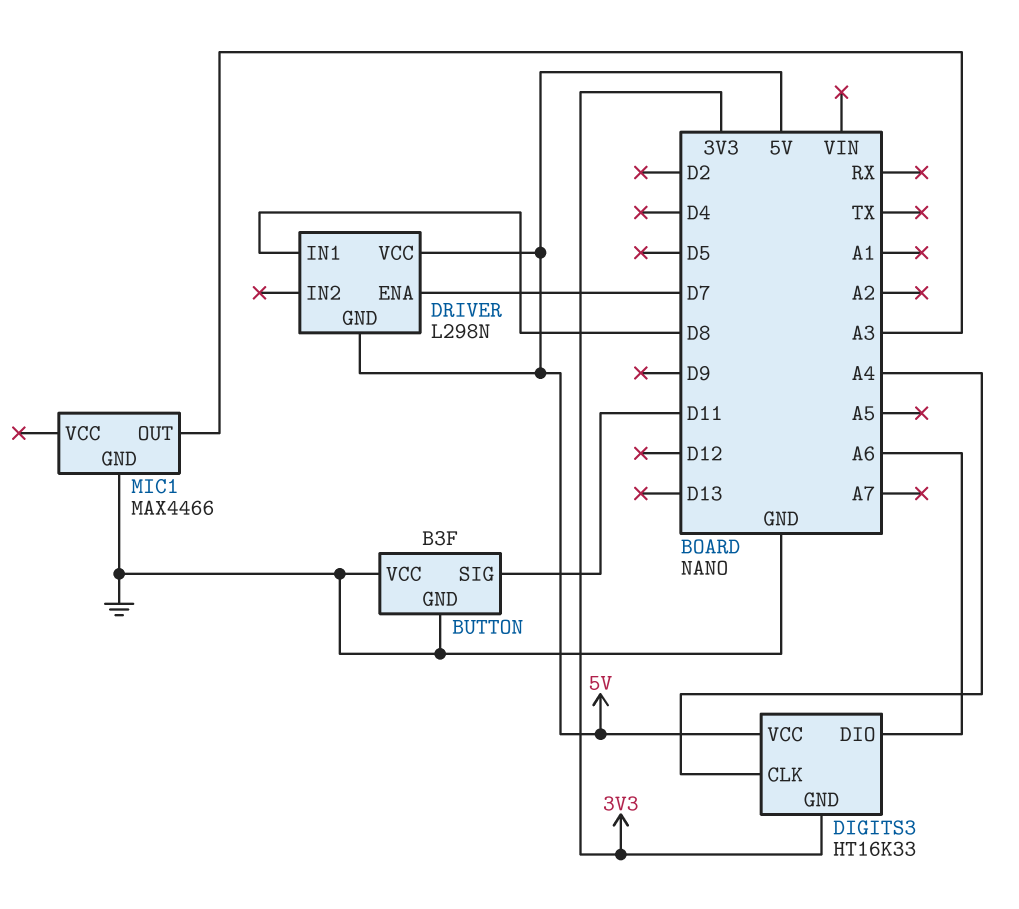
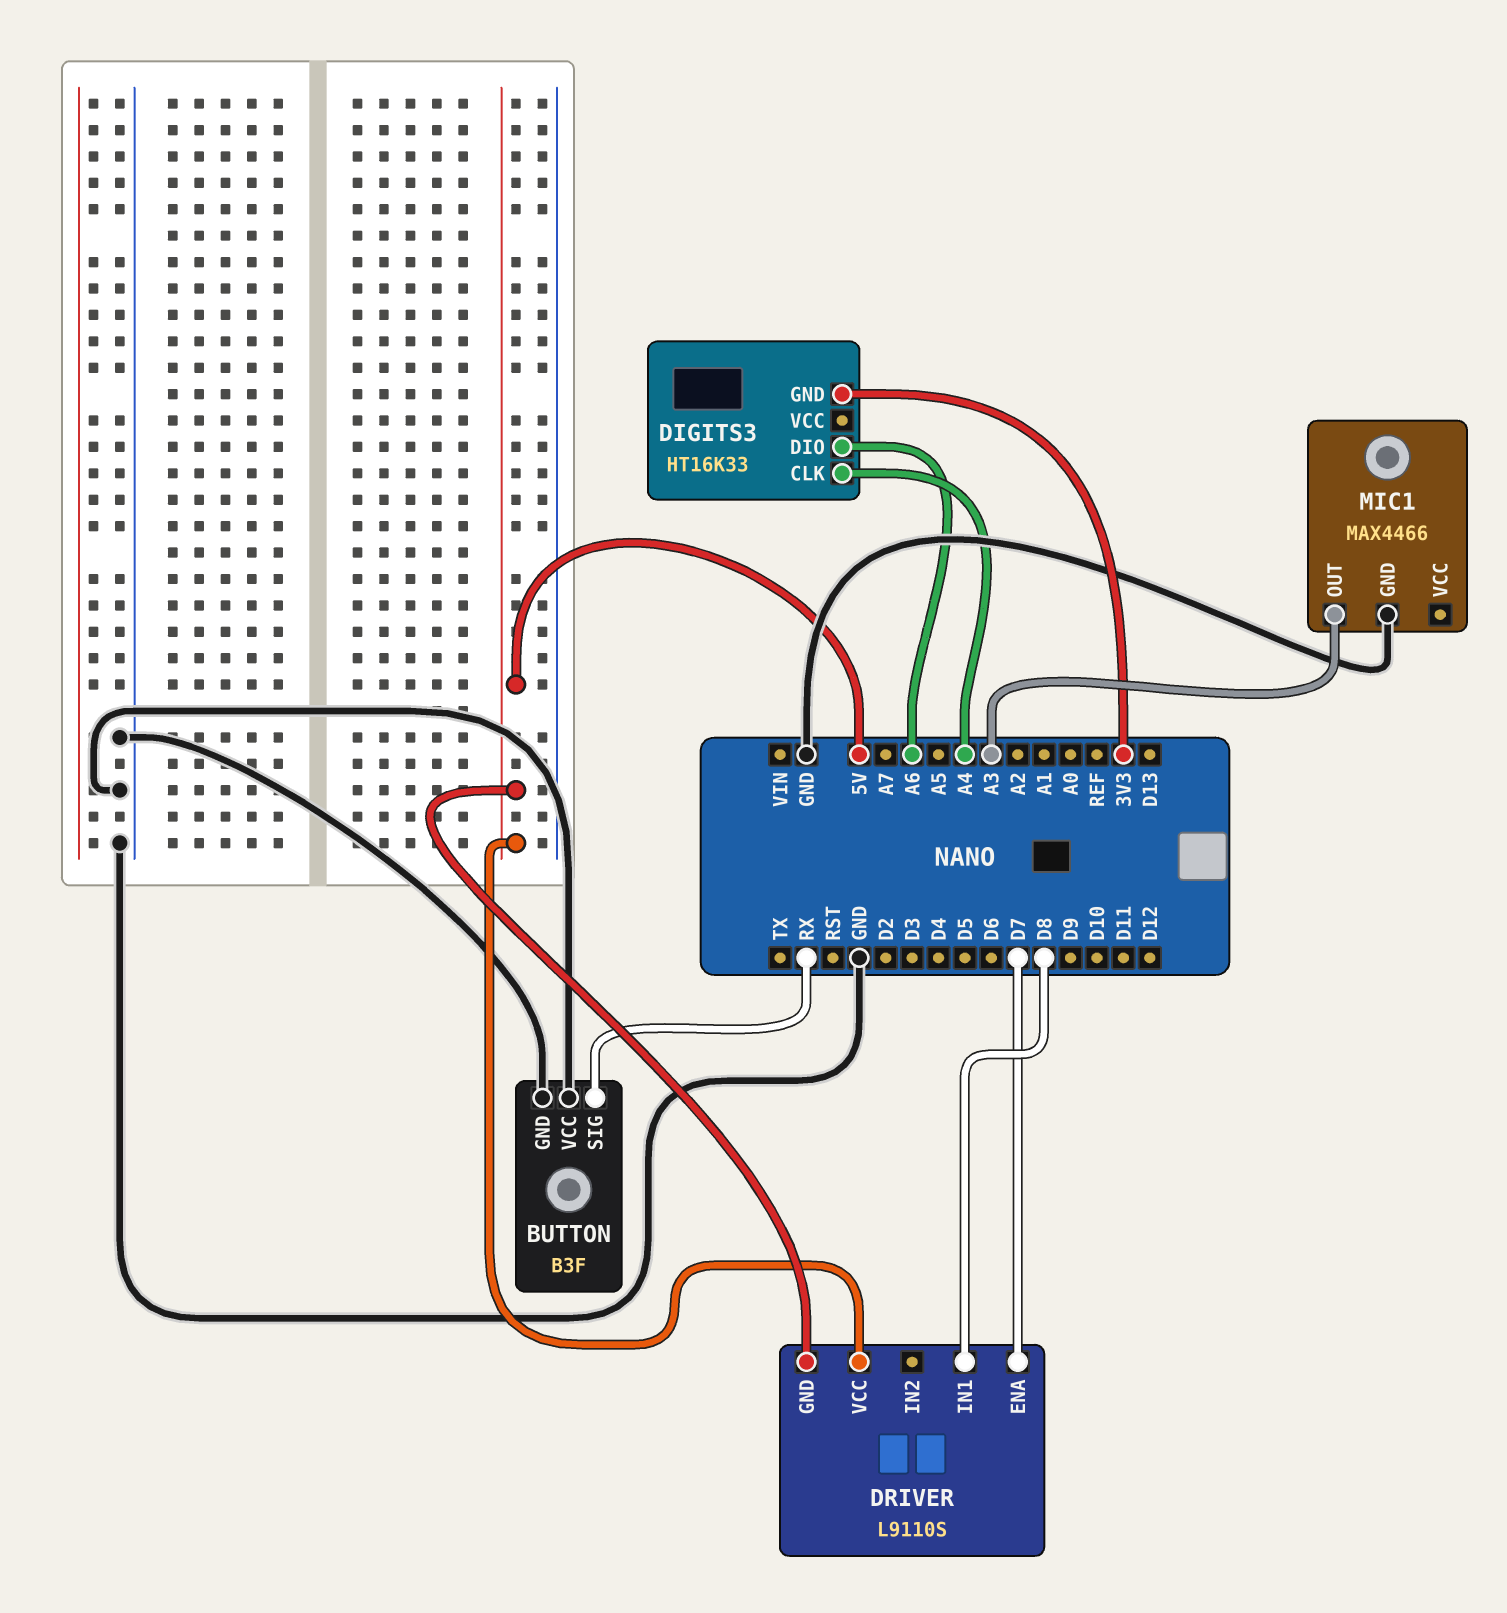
BUTTON pin SIG: D11 -> RX
DIGITS3 pin VCC: 5V -> none
DRIVER: L298N -> L9110S

